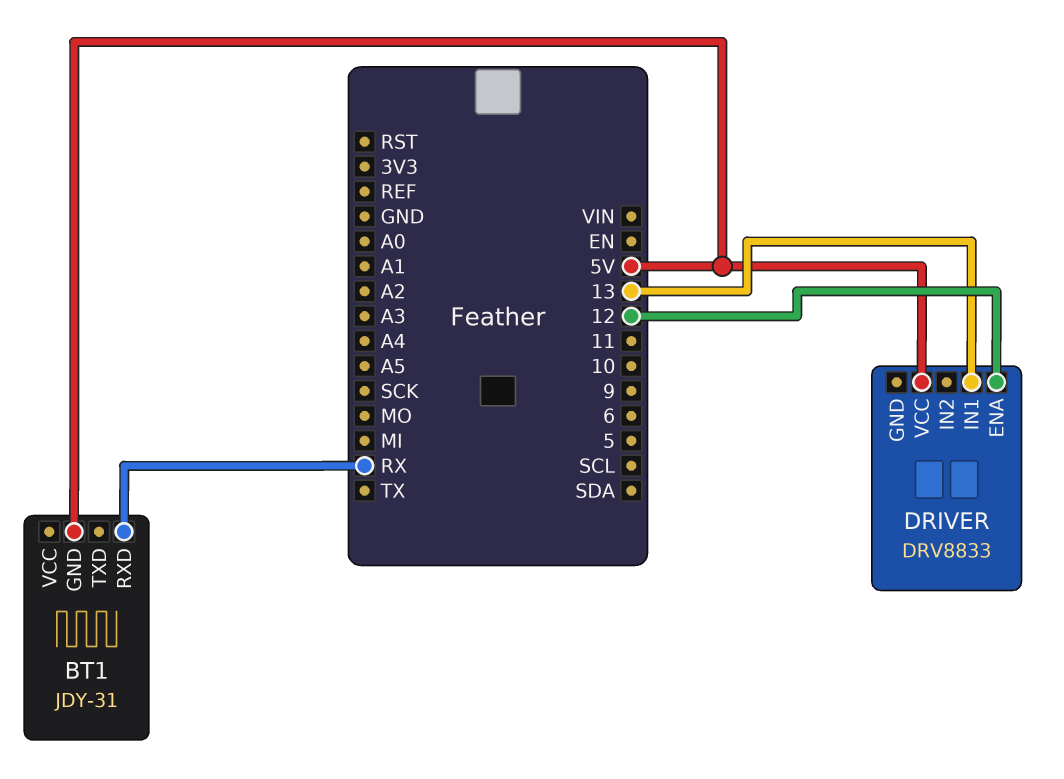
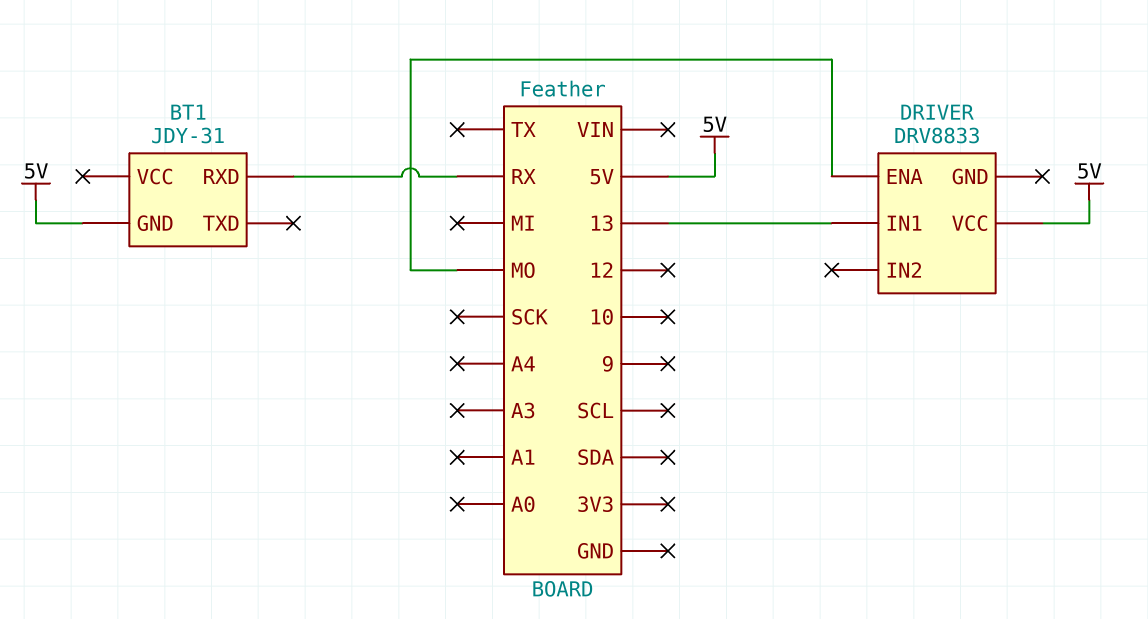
DRIVER pin ENA: 12 -> MO

